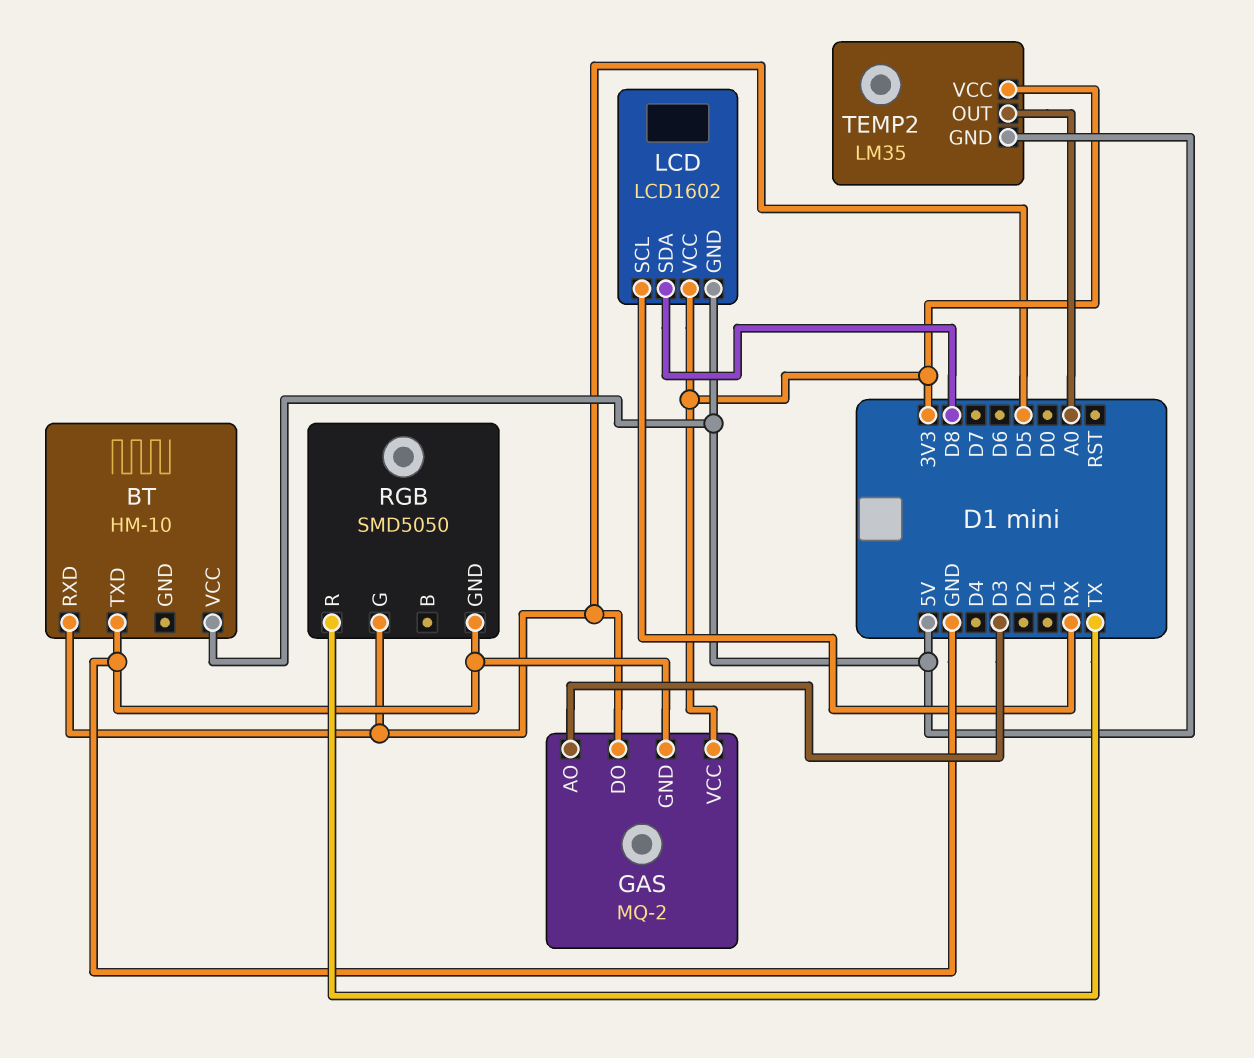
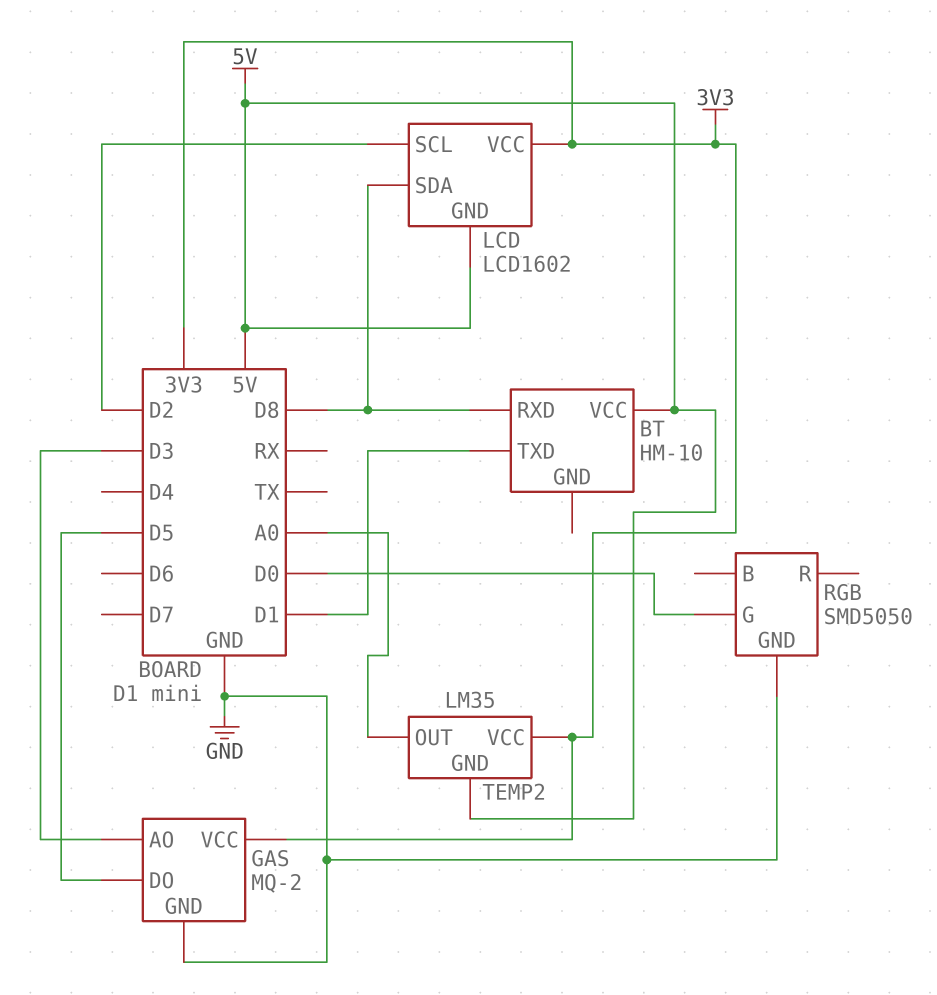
BT pin RXD: D5 -> D8
BT pin TXD: GND -> D1
LCD pin SCL: RX -> D2
RGB pin G: D5 -> D0
RGB pin R: TX -> none

